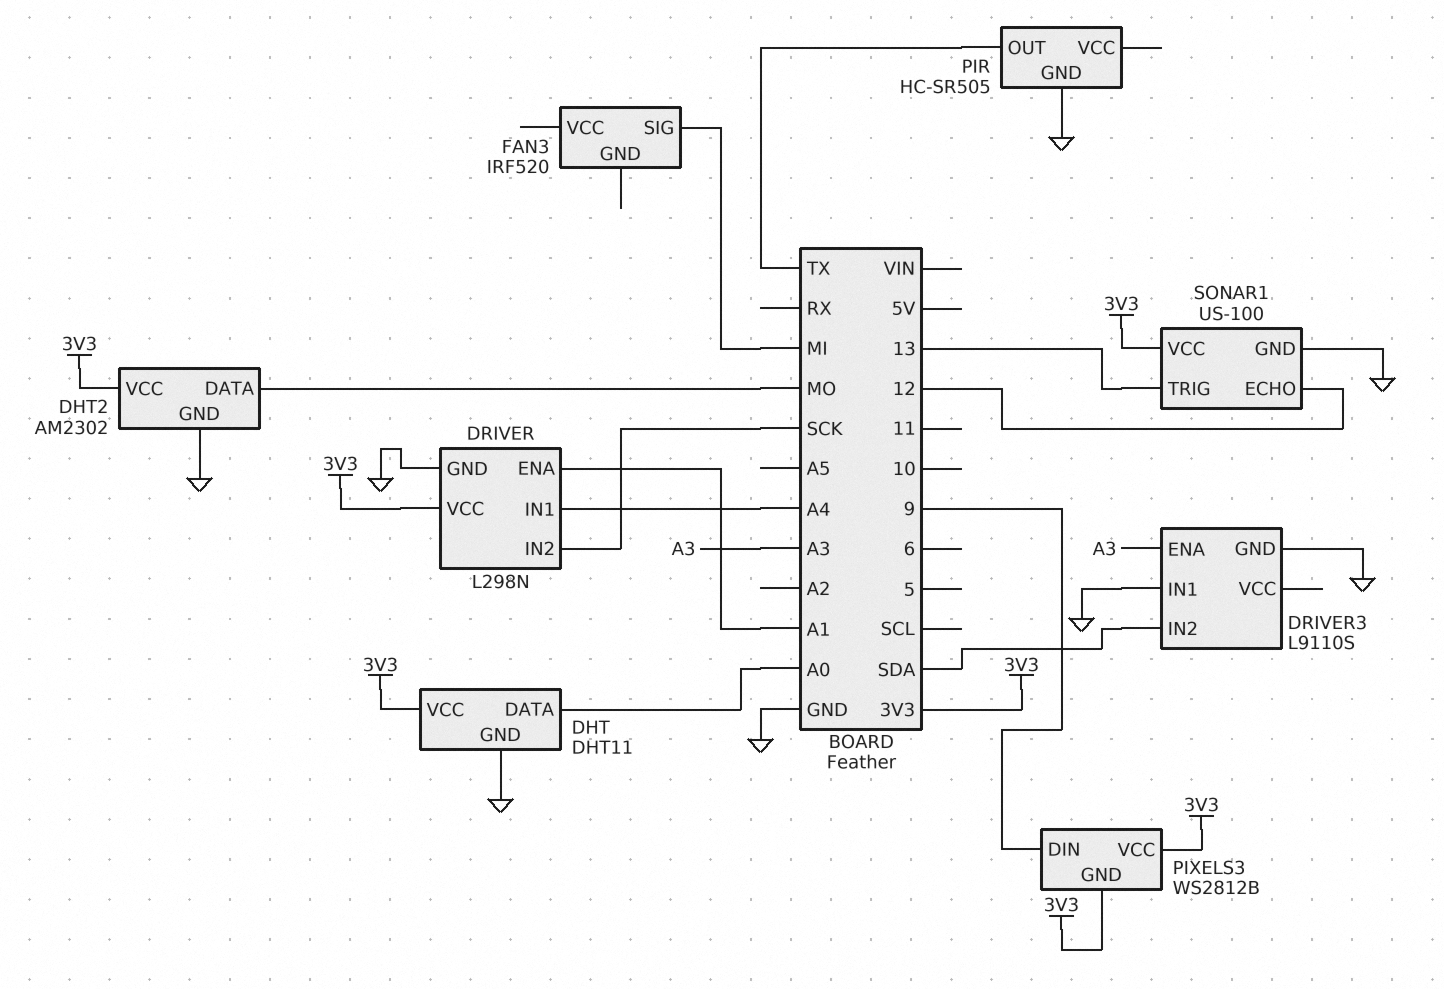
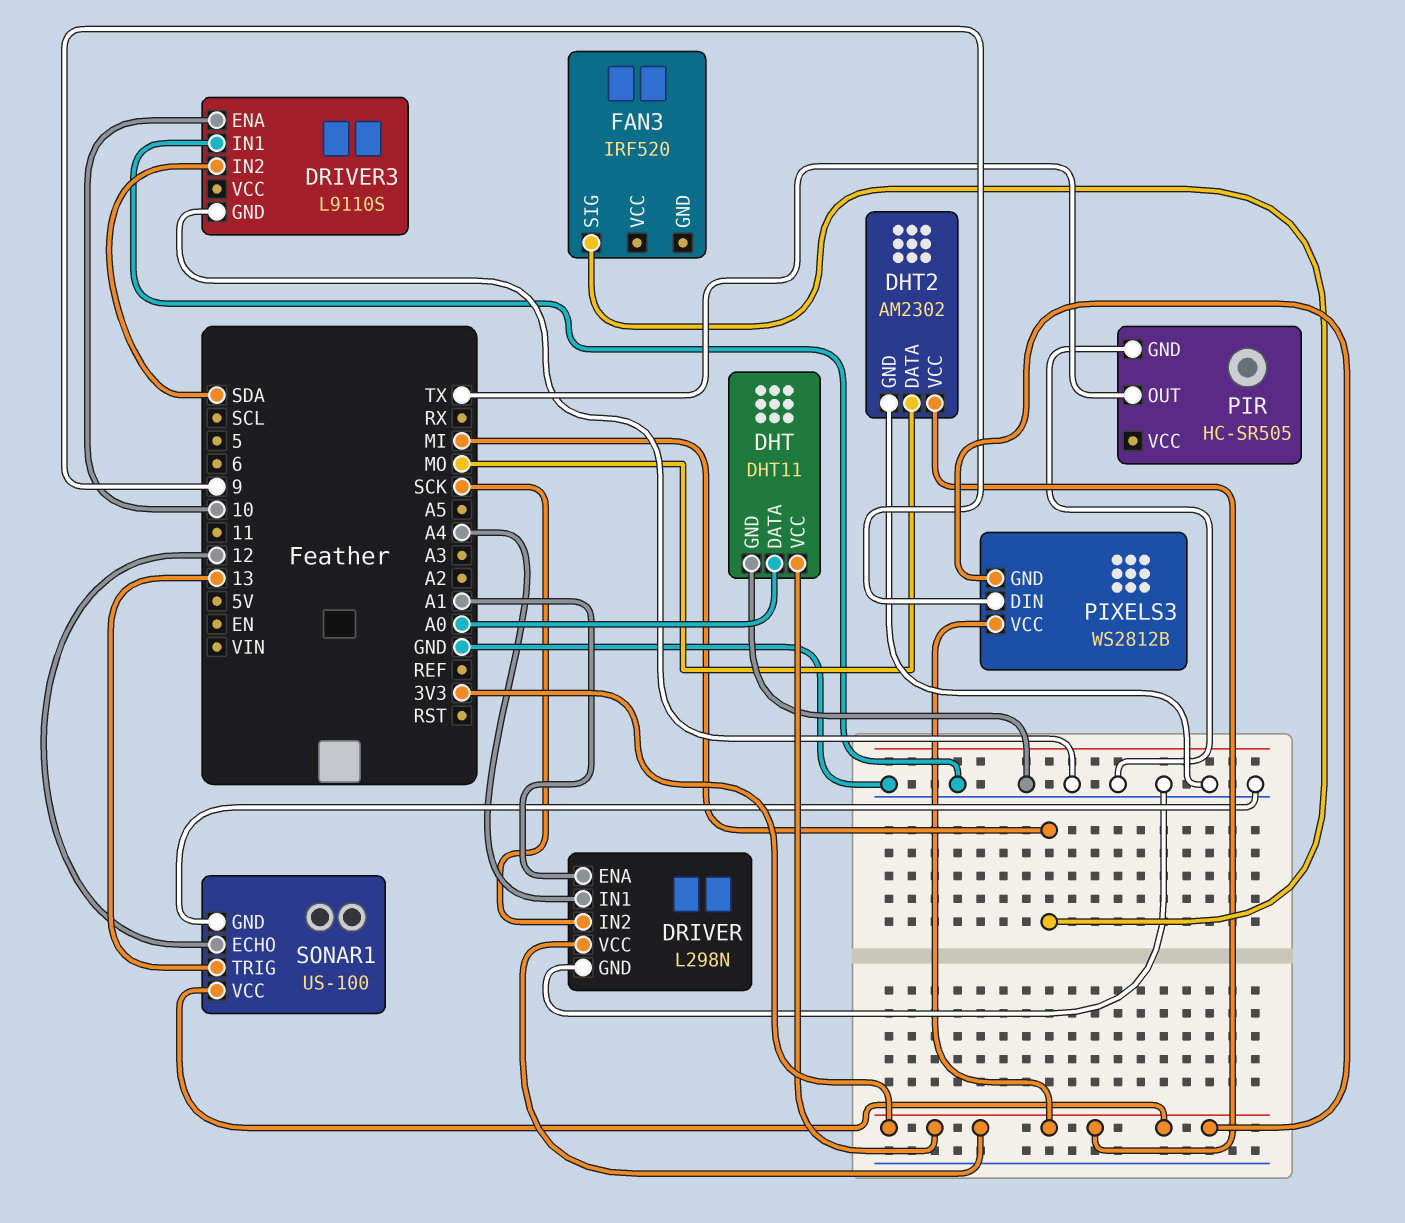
DRIVER3 pin ENA: A3 -> 10

